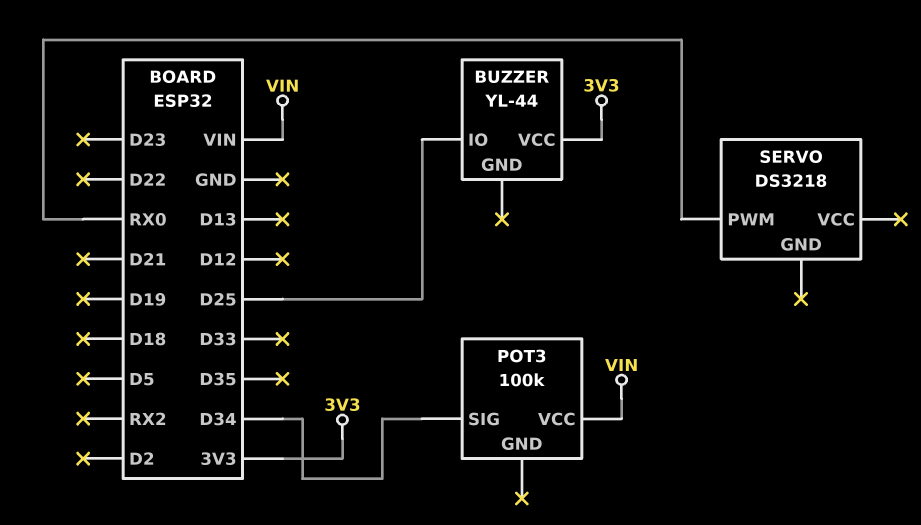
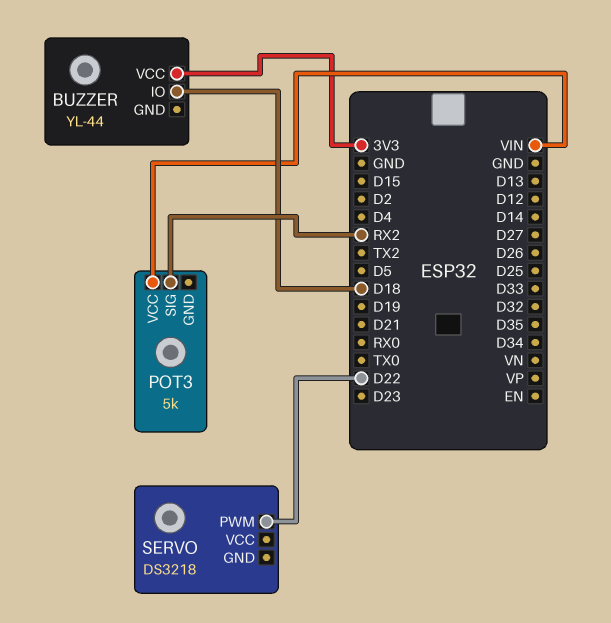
BUZZER pin IO: D25 -> D18
POT3: 100k -> 5k
POT3 pin SIG: D34 -> RX2
SERVO pin PWM: RX0 -> D22

